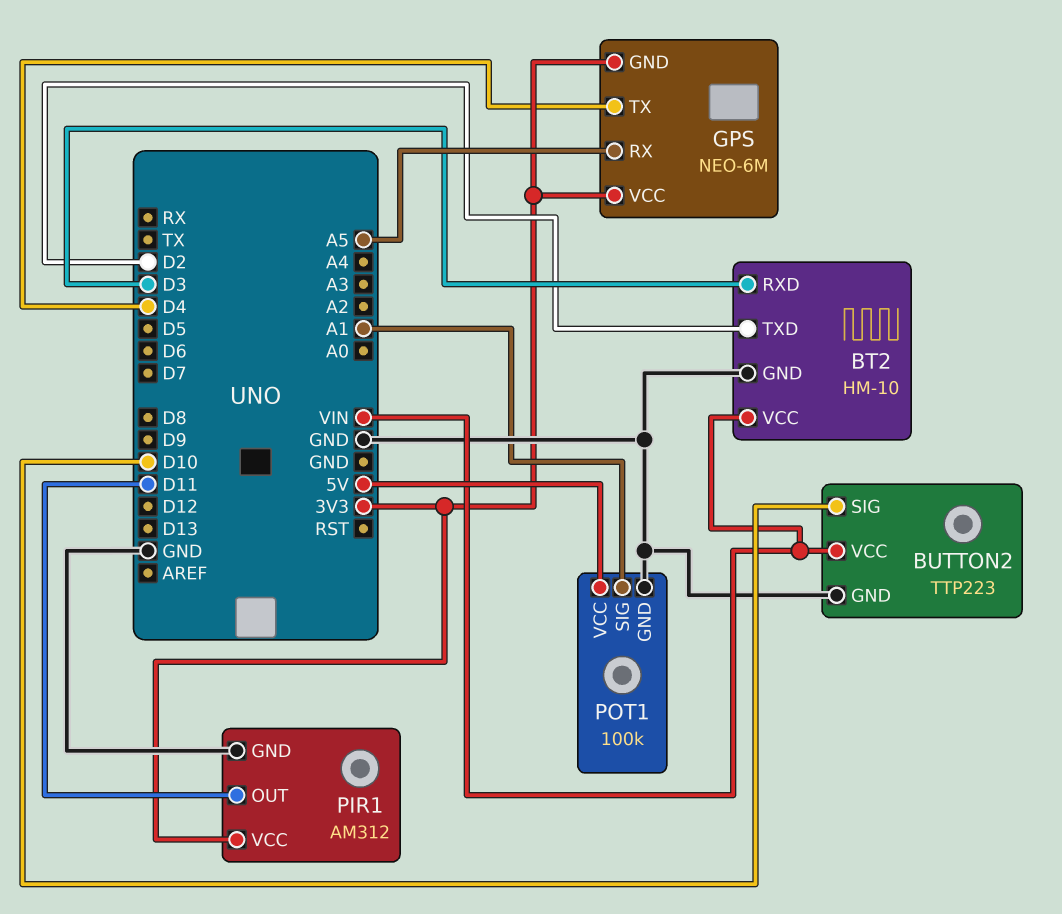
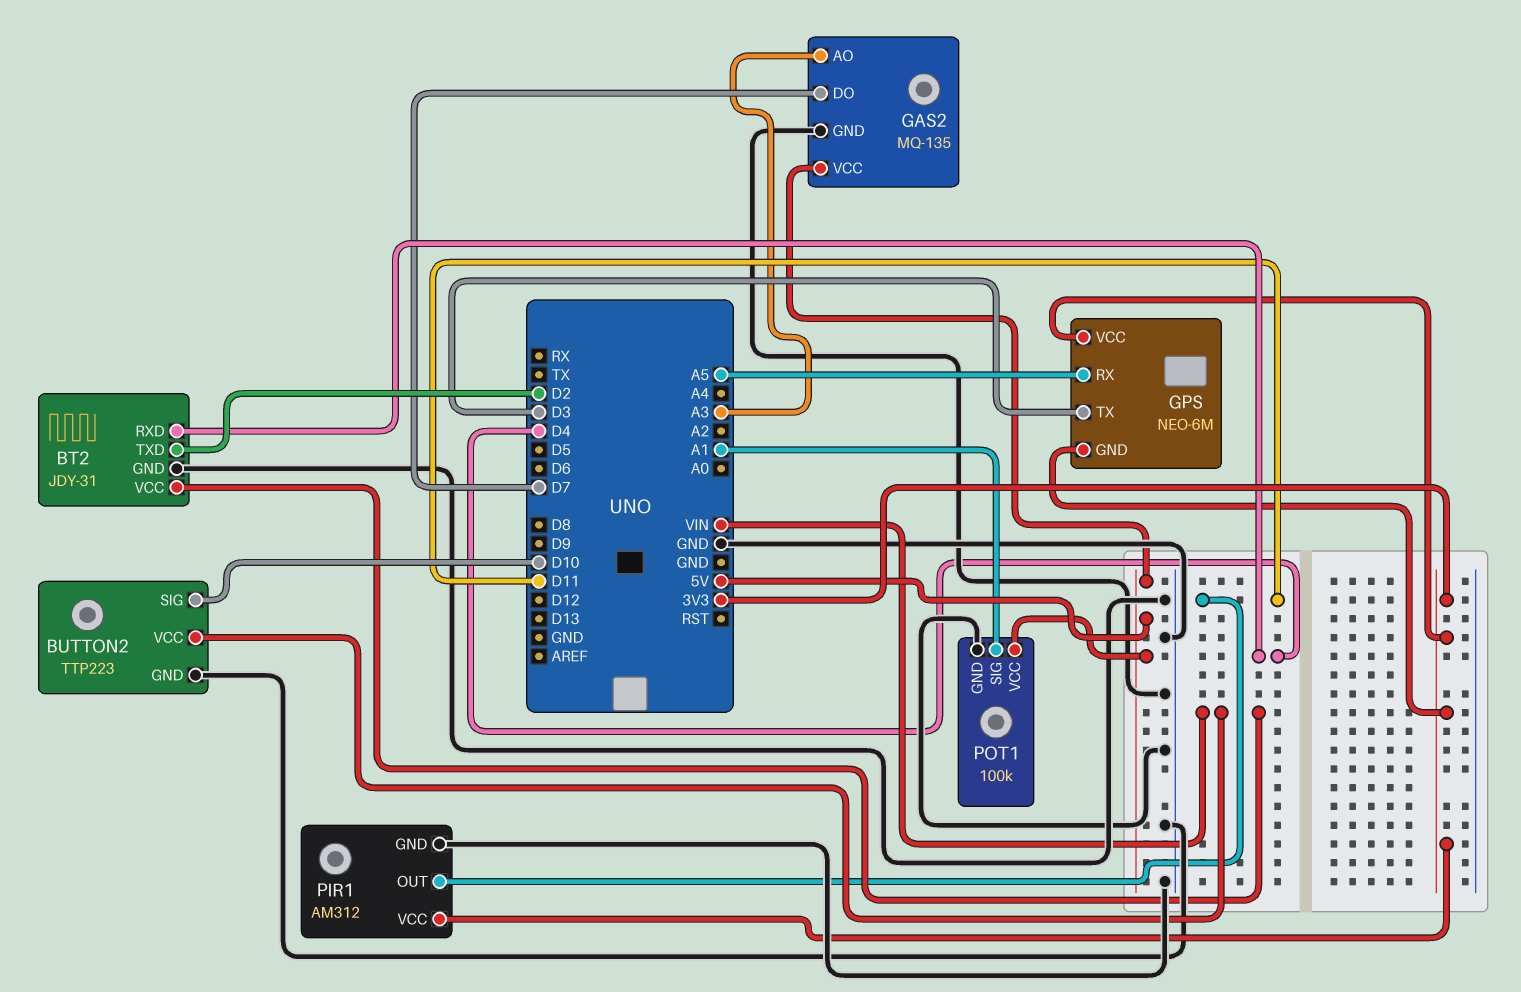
BT2: HM-10 -> JDY-31
BT2 pin RXD: D3 -> D4
GAS2: none -> MQ-135
GAS2 pin AO: none -> A3
GAS2 pin DO: none -> D7
GAS2 pin GND: none -> GND
GAS2 pin VCC: none -> 5V
GPS pin TX: D4 -> D3

